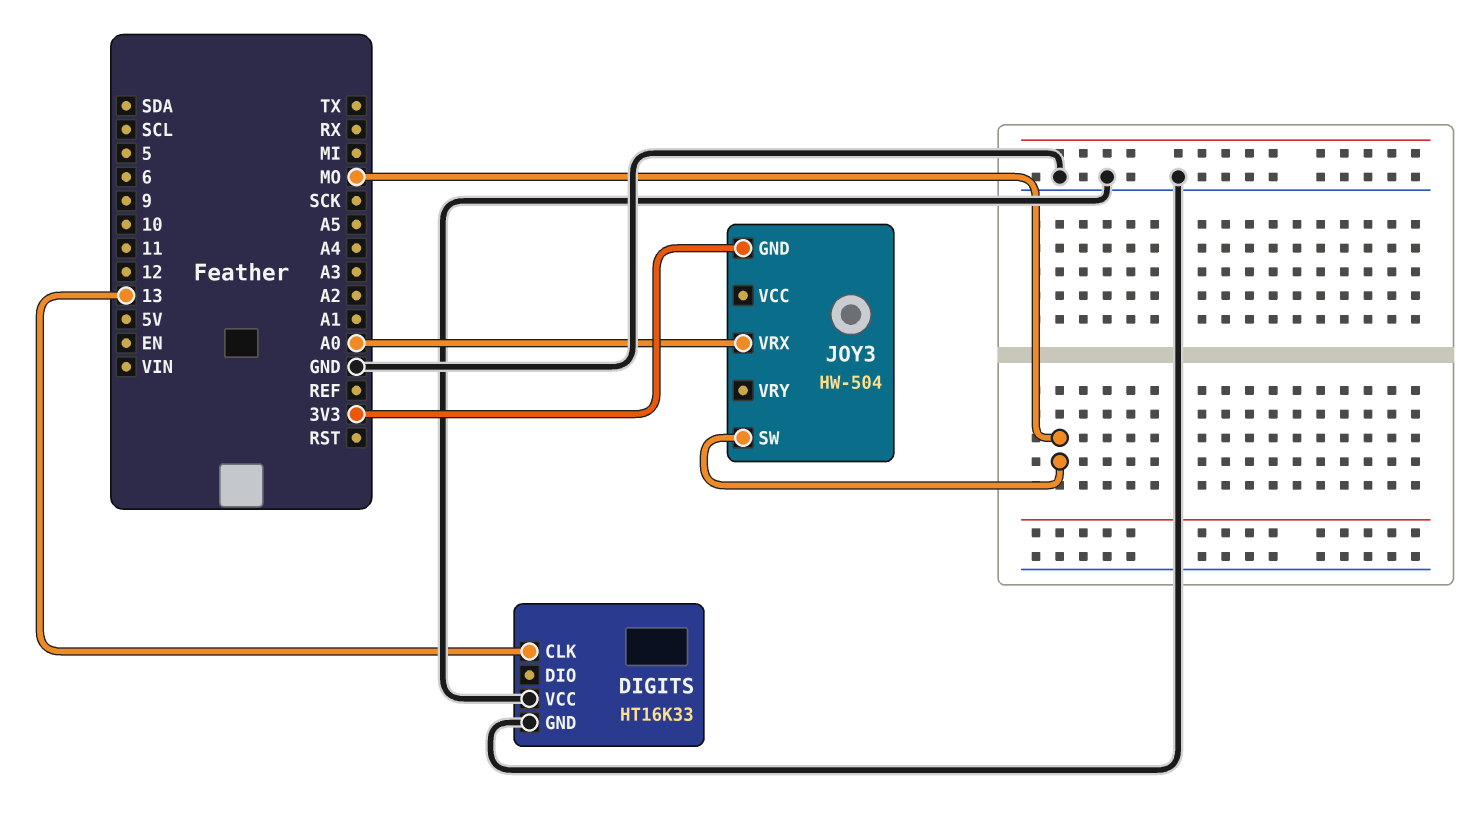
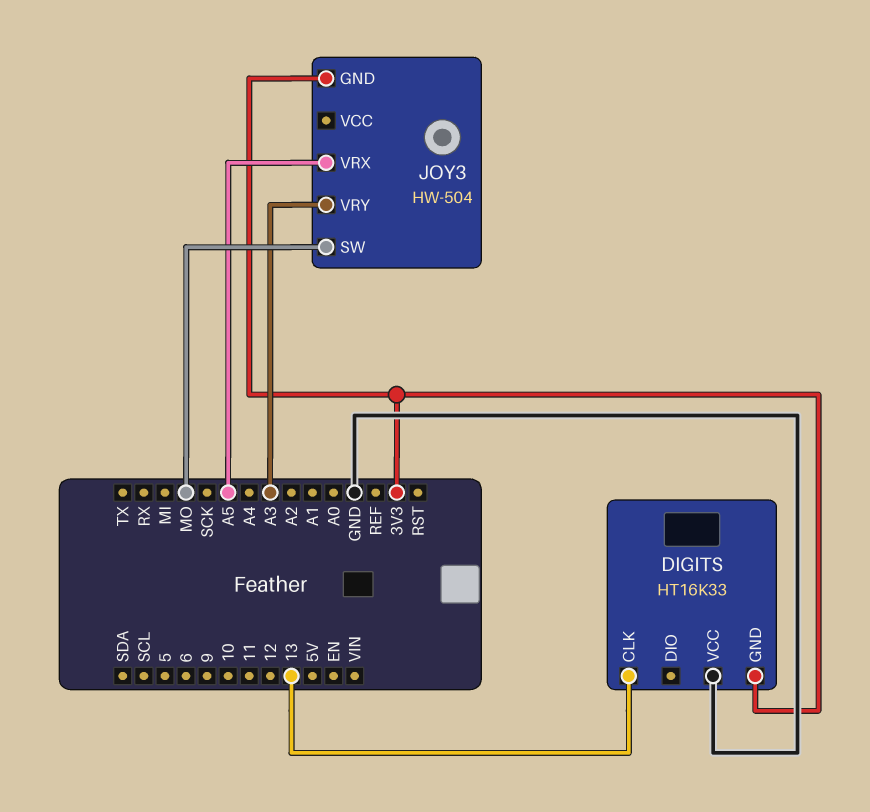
DIGITS pin GND: GND -> 3V3
JOY3 pin VRX: A0 -> A5
JOY3 pin VRY: none -> A3

